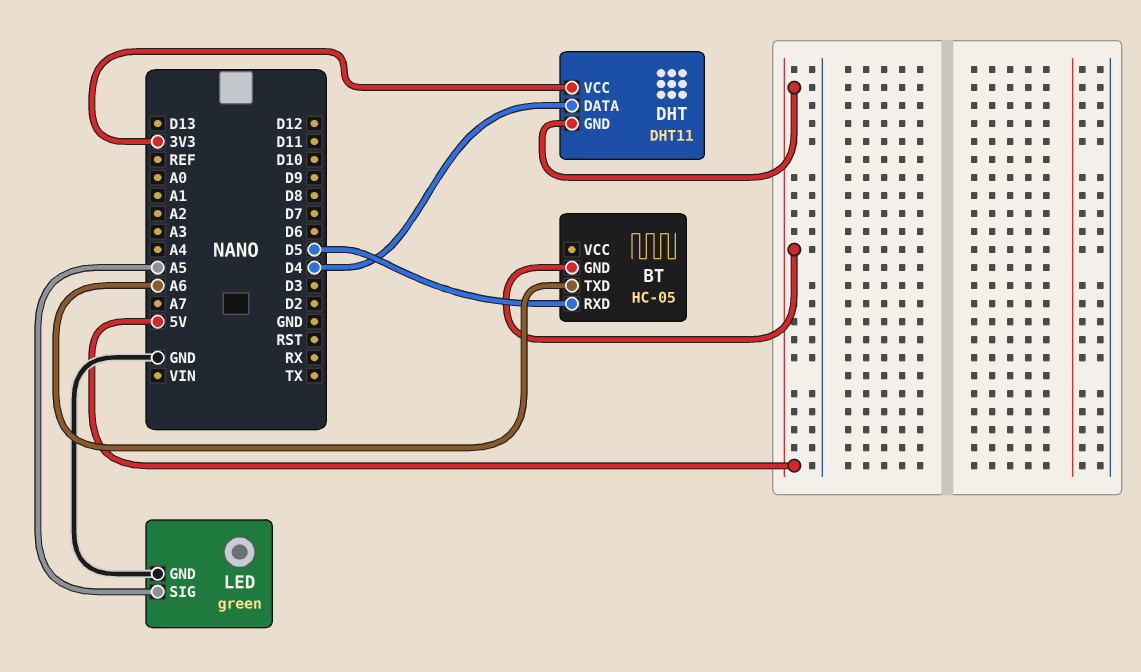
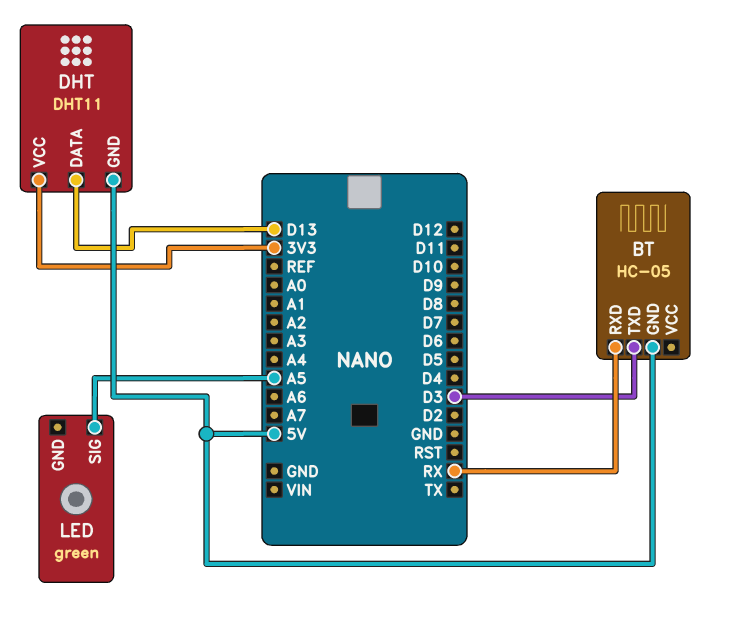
BT pin RXD: D5 -> RX
BT pin TXD: A6 -> D3
DHT pin DATA: D4 -> D13
LED pin GND: GND -> none

